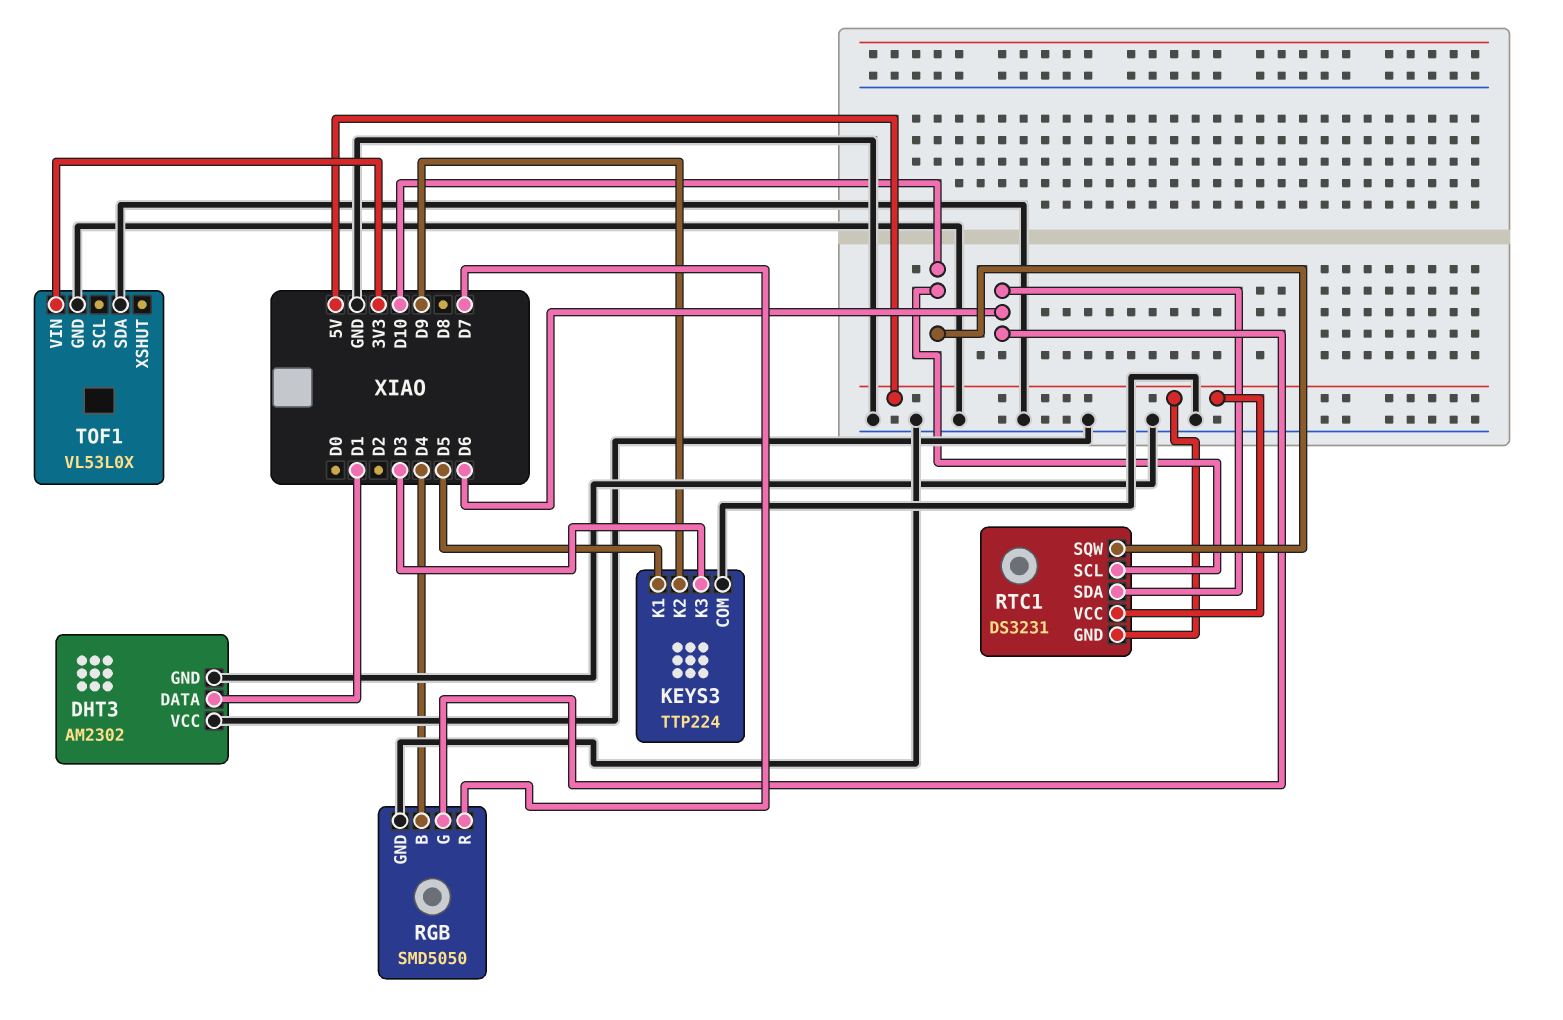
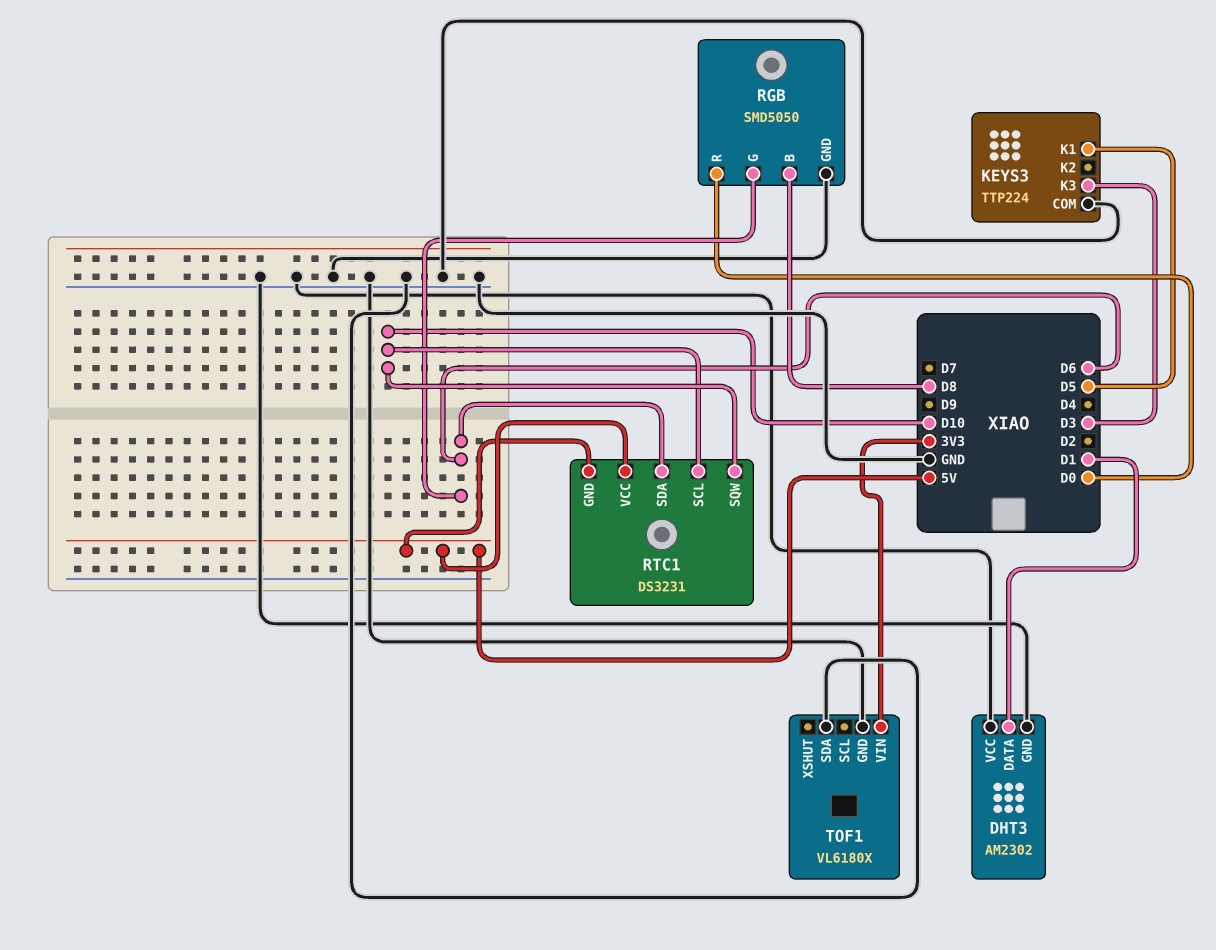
KEYS3 pin K2: D9 -> none
RGB pin B: D4 -> D8
RGB pin R: D7 -> D0
TOF1: VL53L0X -> VL6180X

